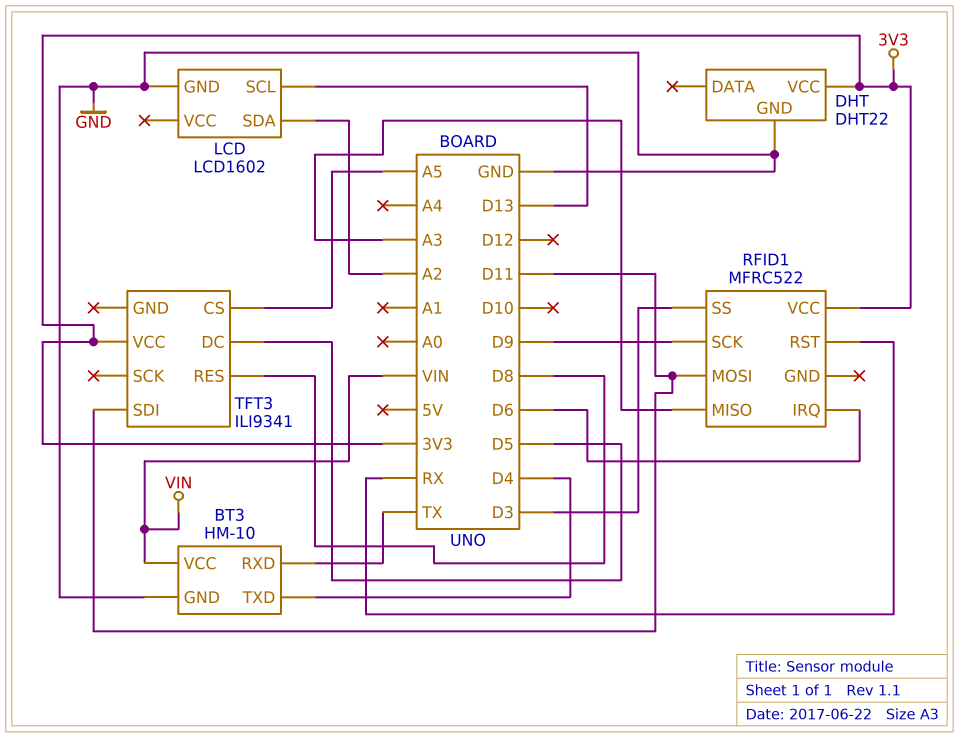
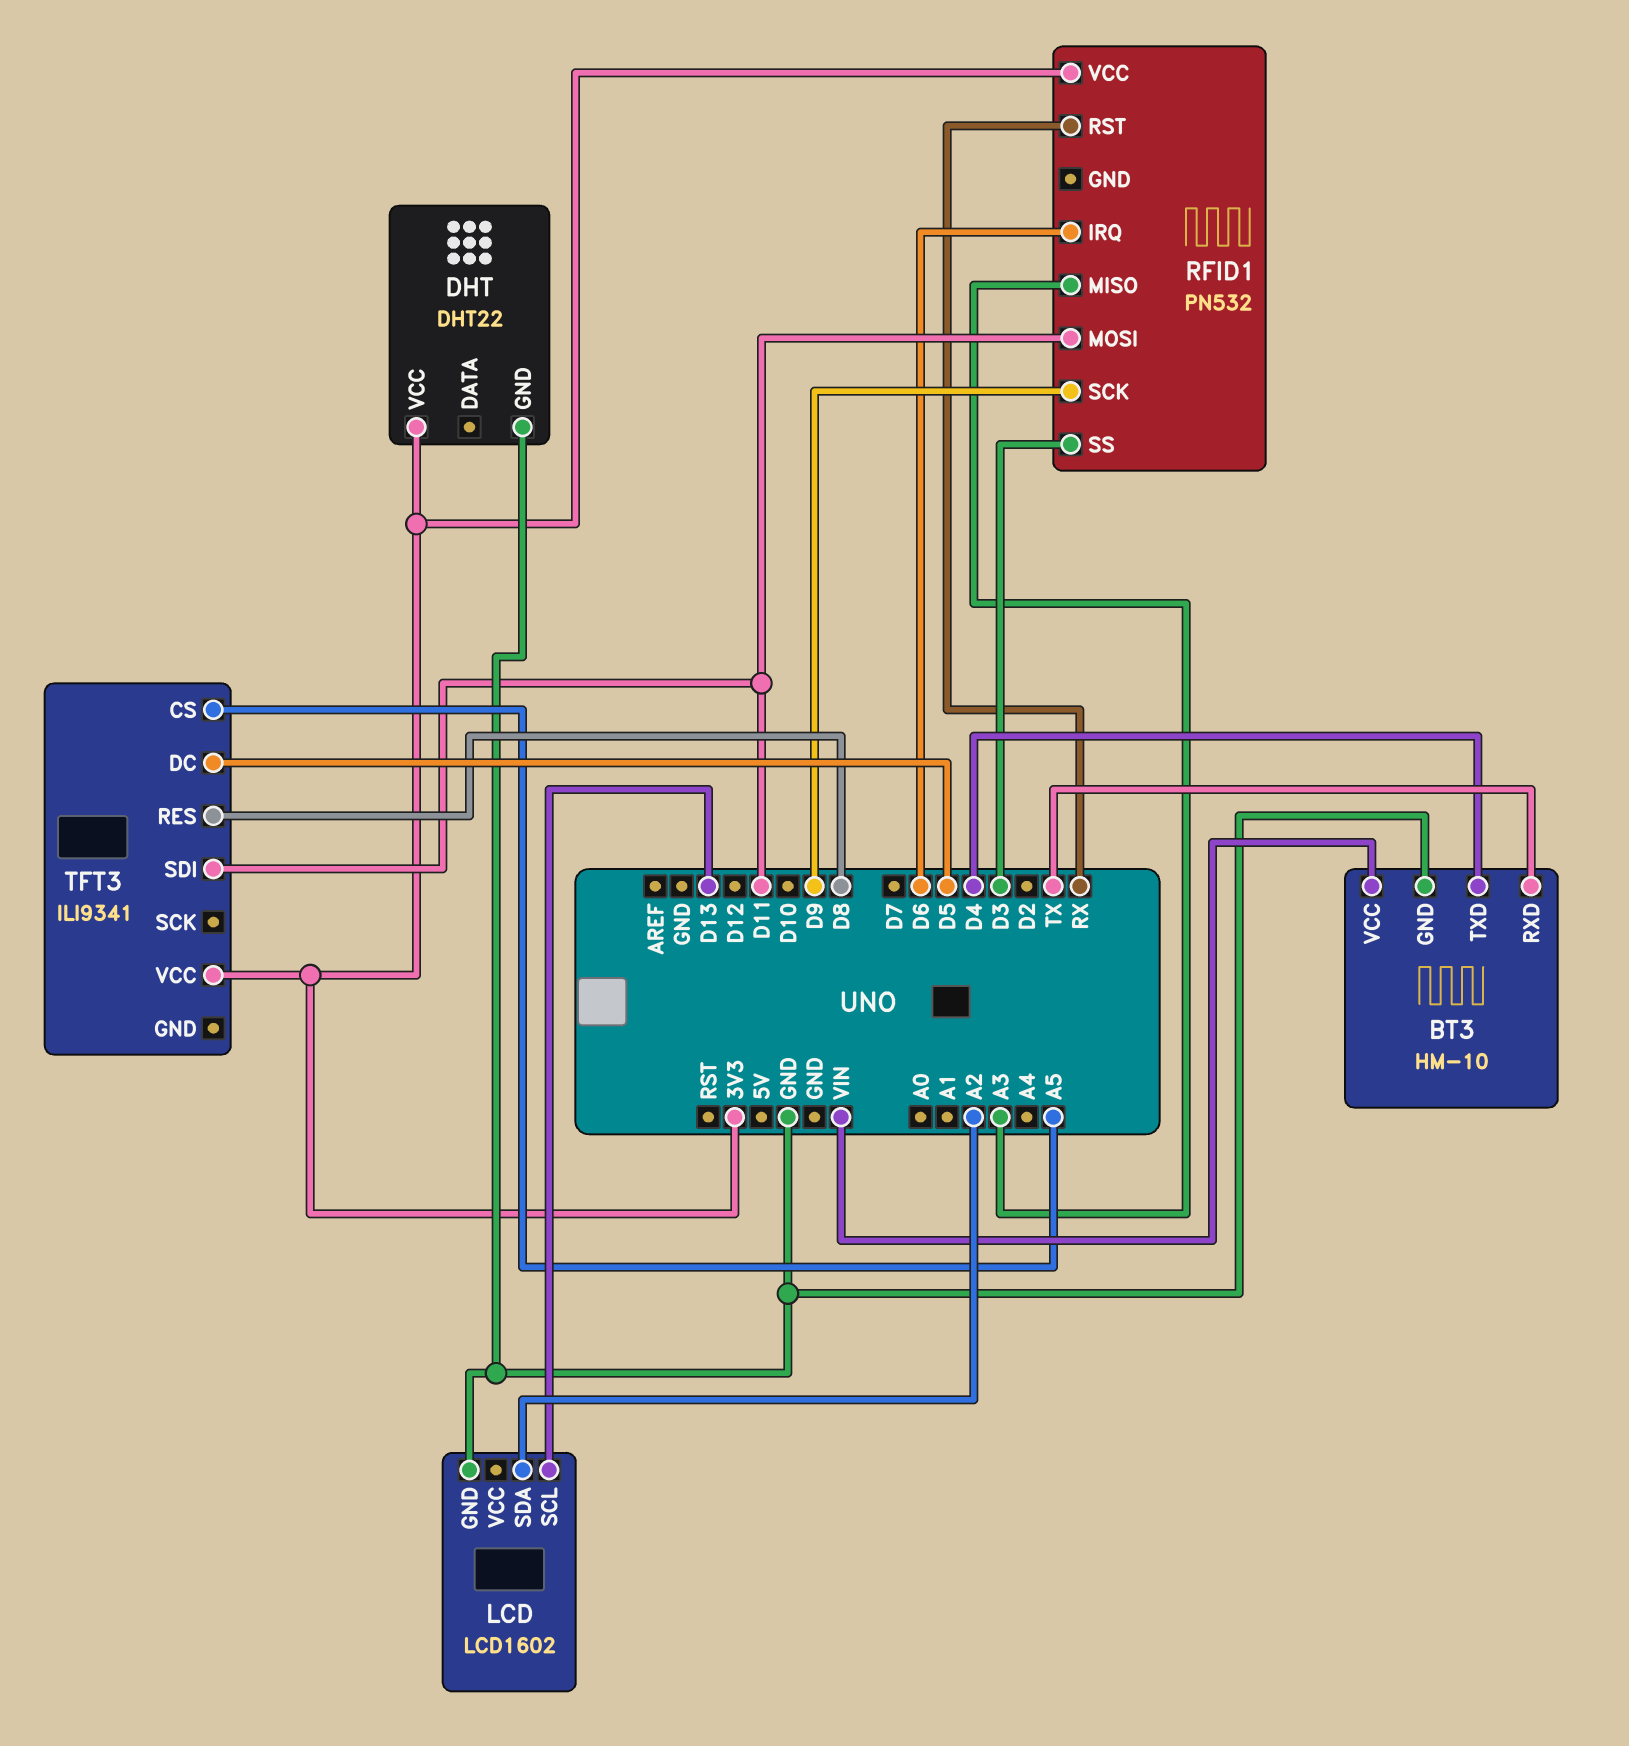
RFID1: MFRC522 -> PN532

